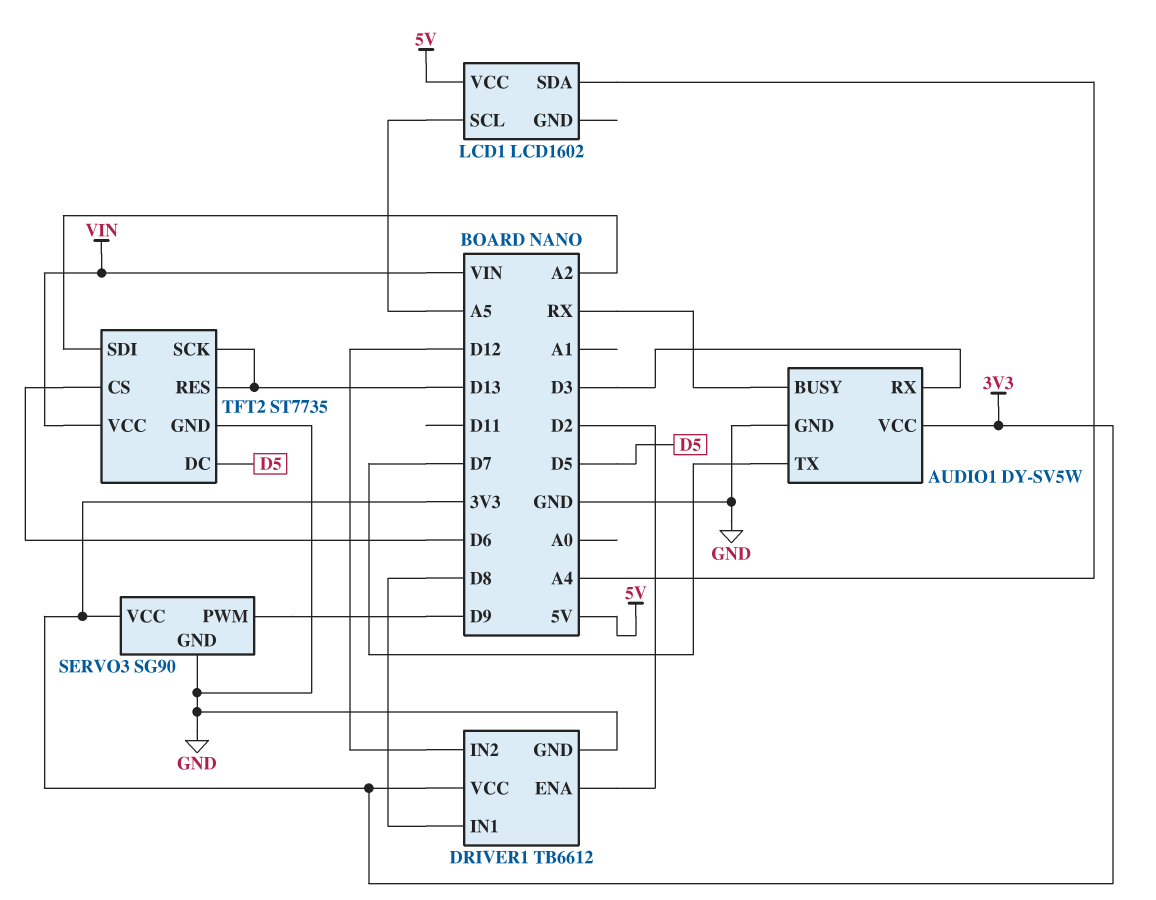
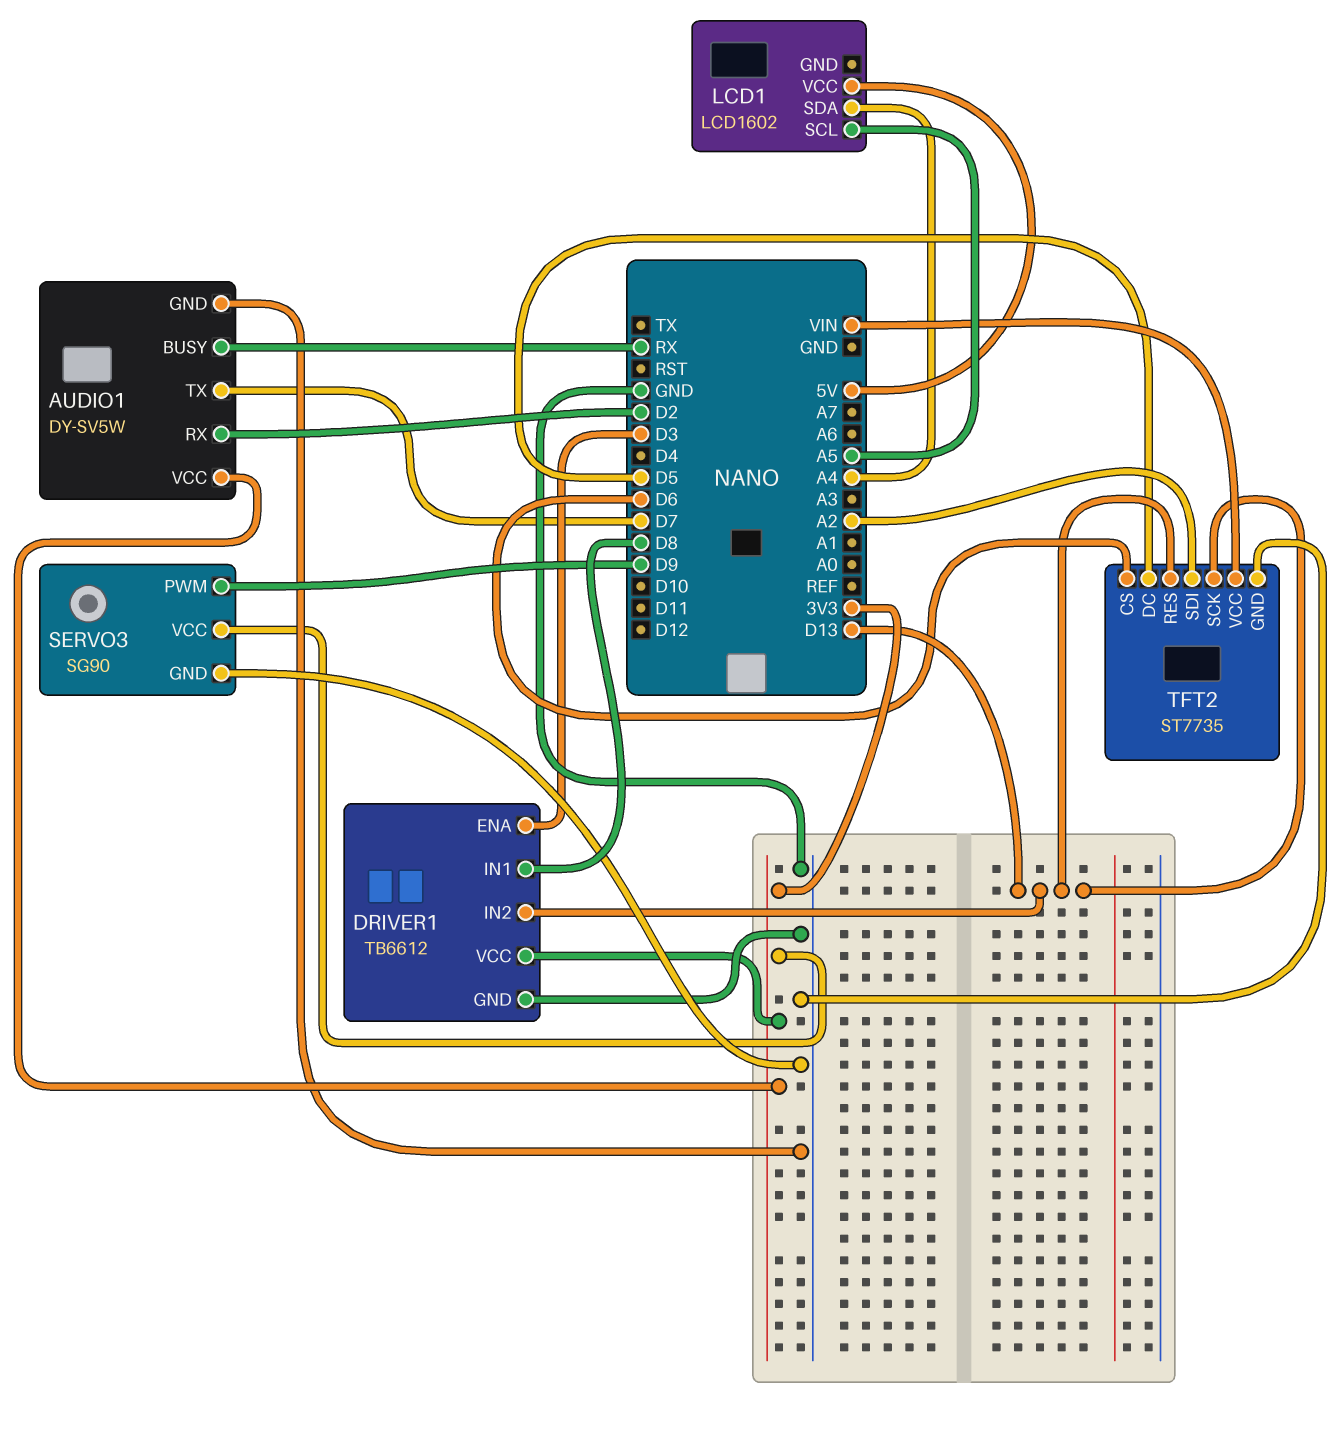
AUDIO1 pin RX: D3 -> D2
DRIVER1 pin ENA: D2 -> D3
DRIVER1 pin IN2: D12 -> D13

